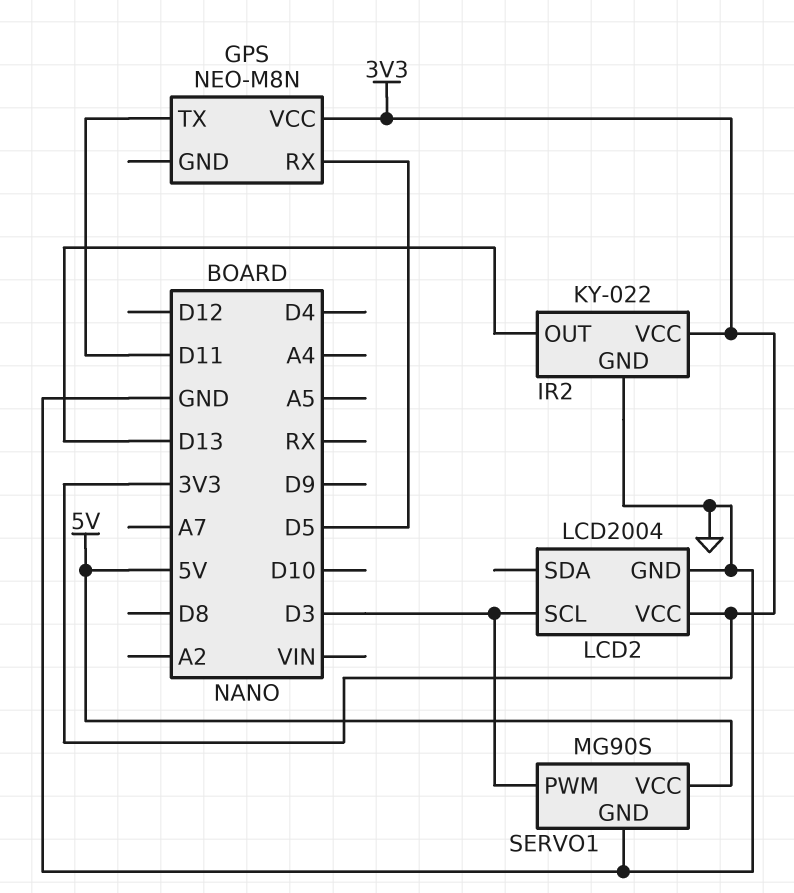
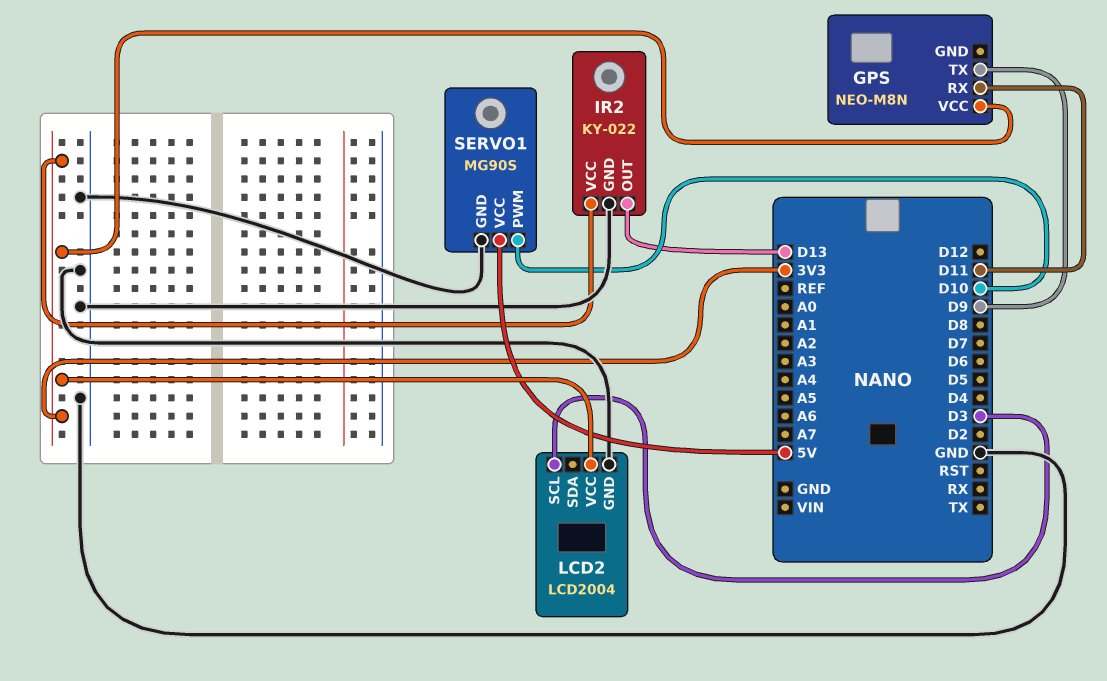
GPS pin RX: D5 -> D11
GPS pin TX: D11 -> D9
SERVO1 pin PWM: D3 -> D10

